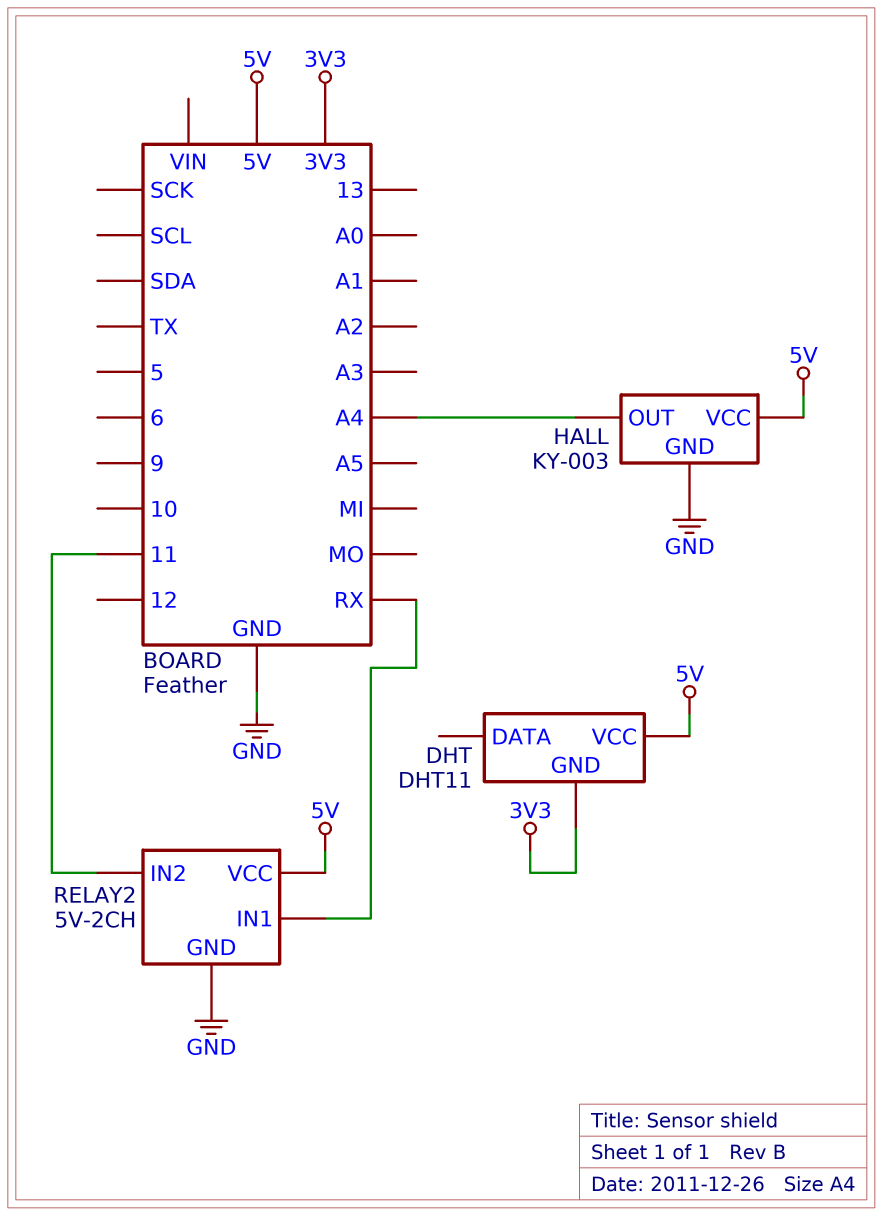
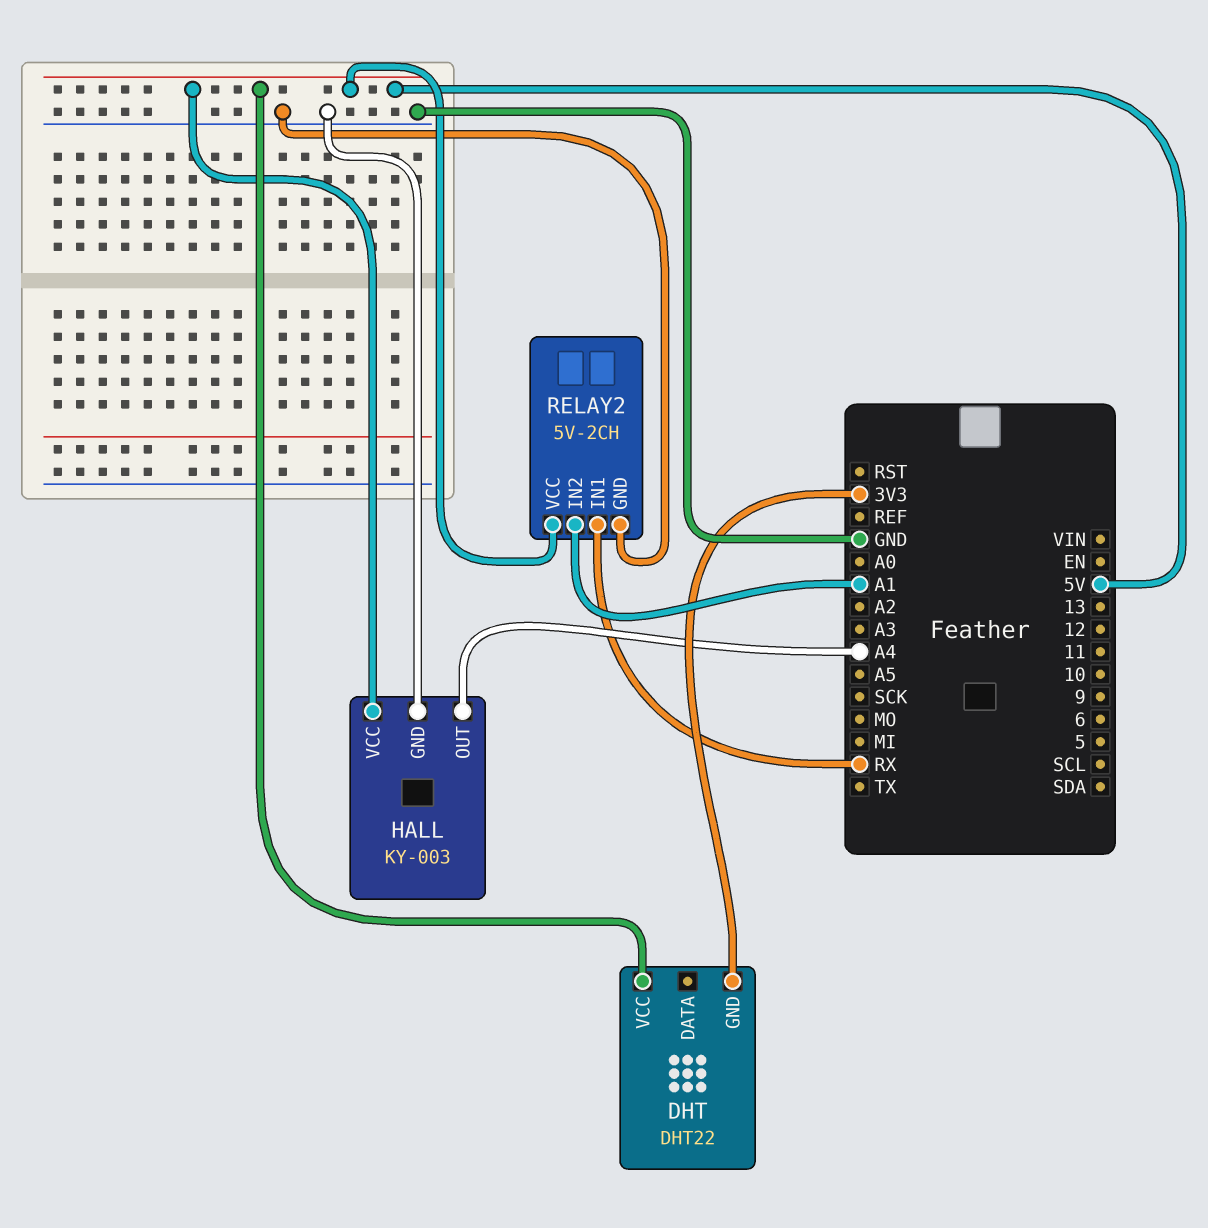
DHT: DHT11 -> DHT22
RELAY2 pin IN2: 11 -> A1

